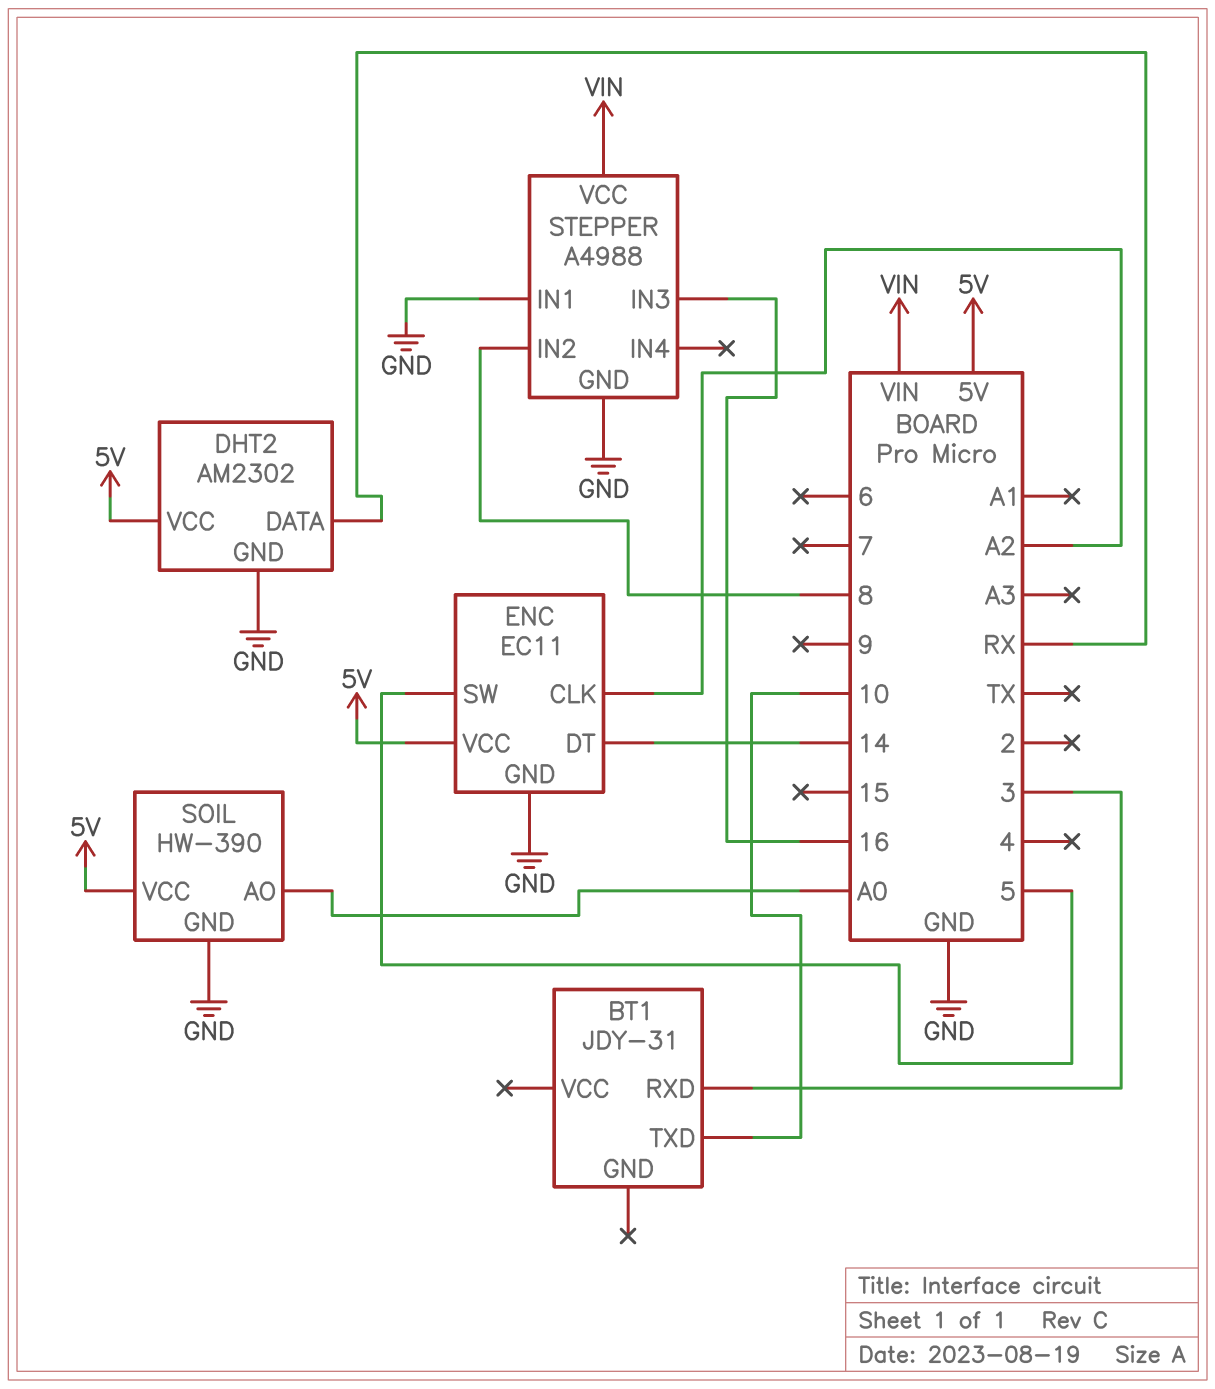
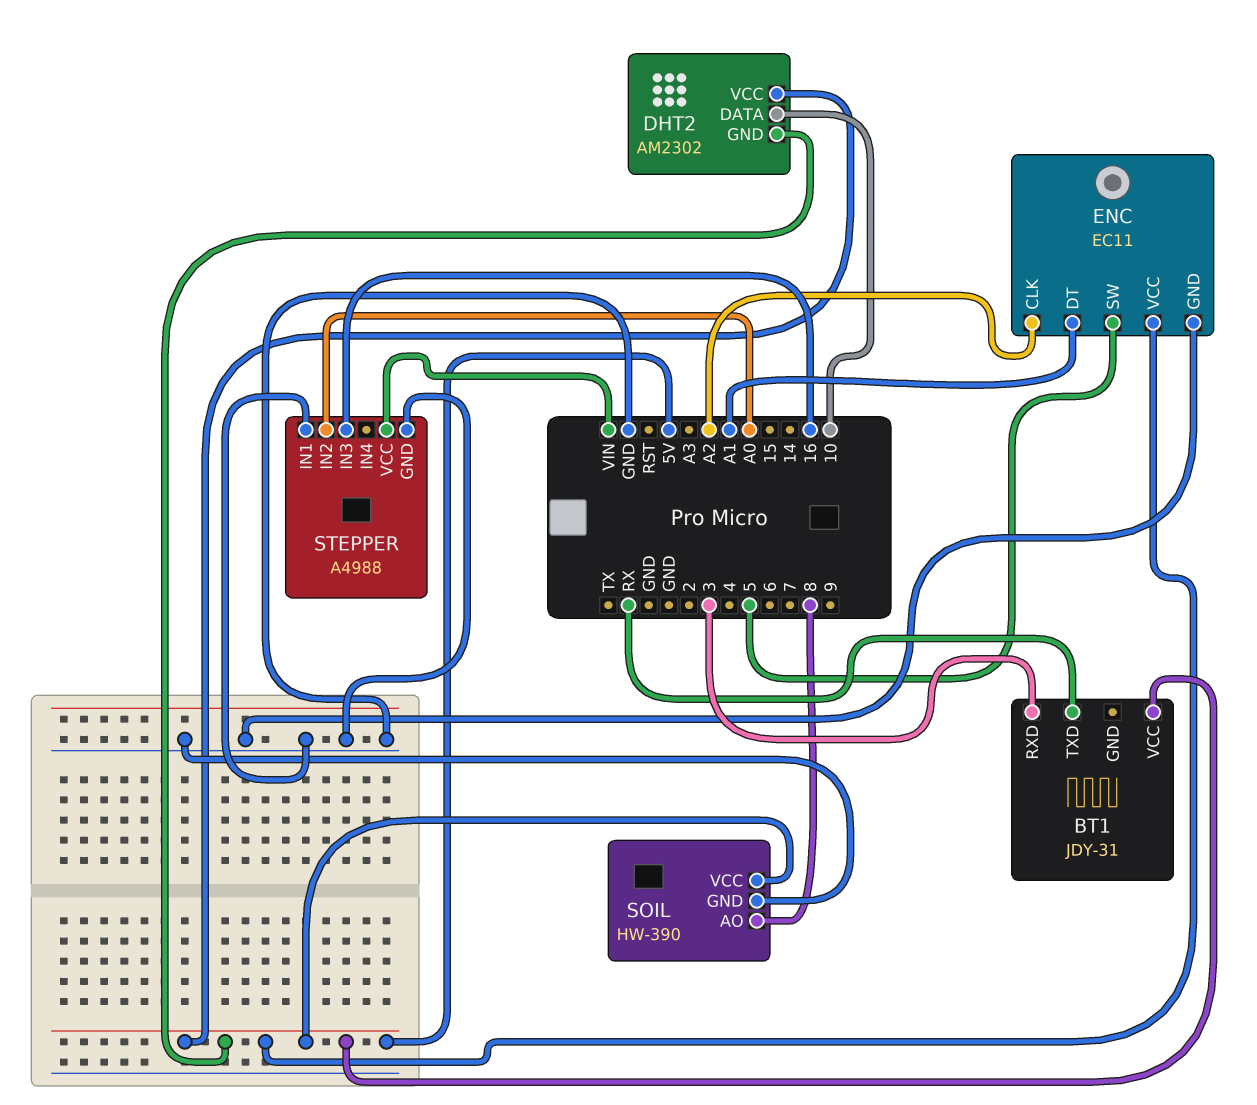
BT1 pin TXD: 10 -> RX
BT1 pin VCC: none -> 5V
DHT2 pin DATA: RX -> 10
DHT2 pin GND: GND -> 5V
ENC pin DT: 14 -> A1
SOIL pin AO: A0 -> 8
STEPPER pin IN2: 8 -> A0

